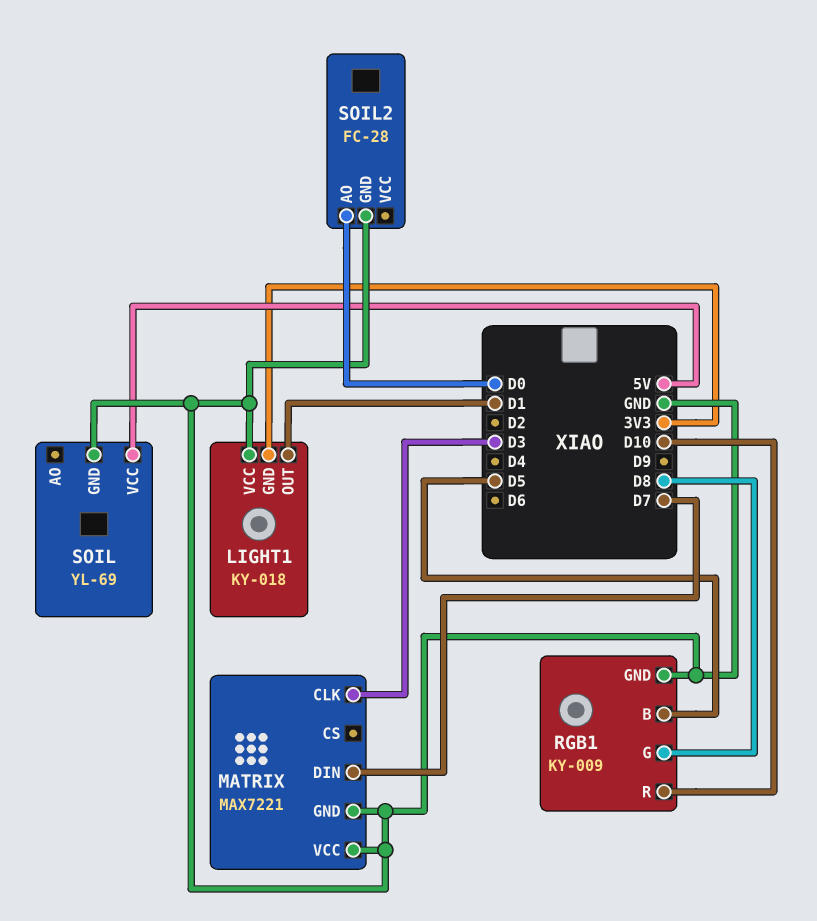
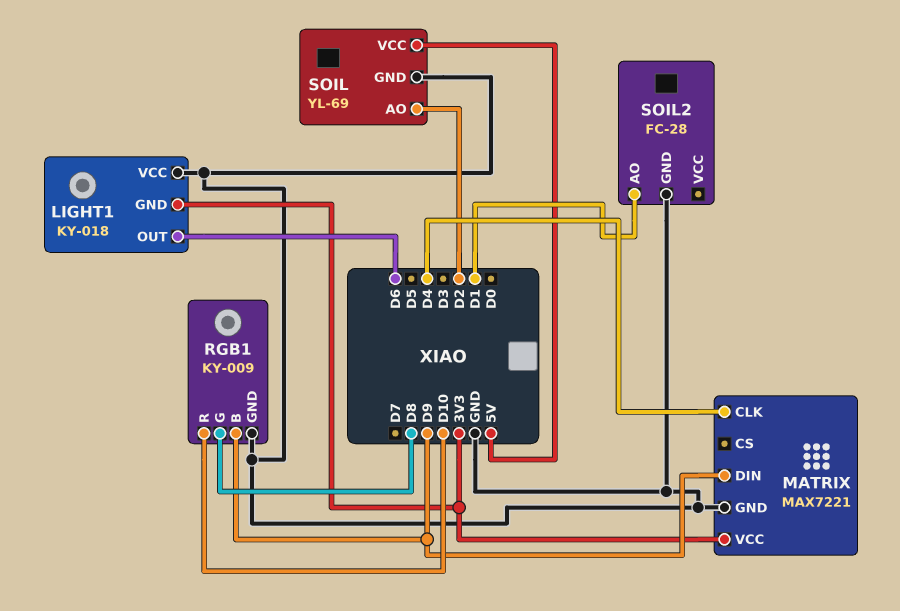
LIGHT1 pin OUT: D1 -> D6
MATRIX pin CLK: D3 -> D4
MATRIX pin DIN: D7 -> D9
MATRIX pin VCC: GND -> 3V3
RGB1 pin B: D5 -> D9
SOIL pin AO: none -> D2
SOIL2 pin AO: D0 -> D1

